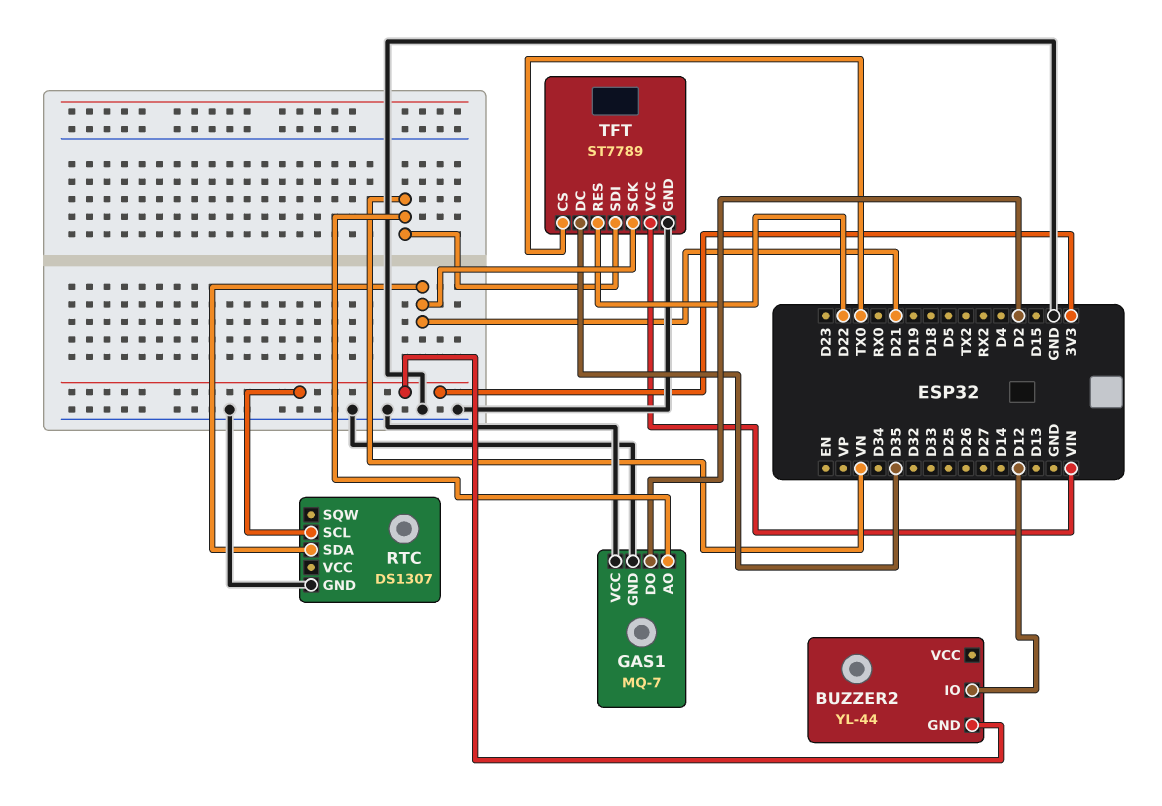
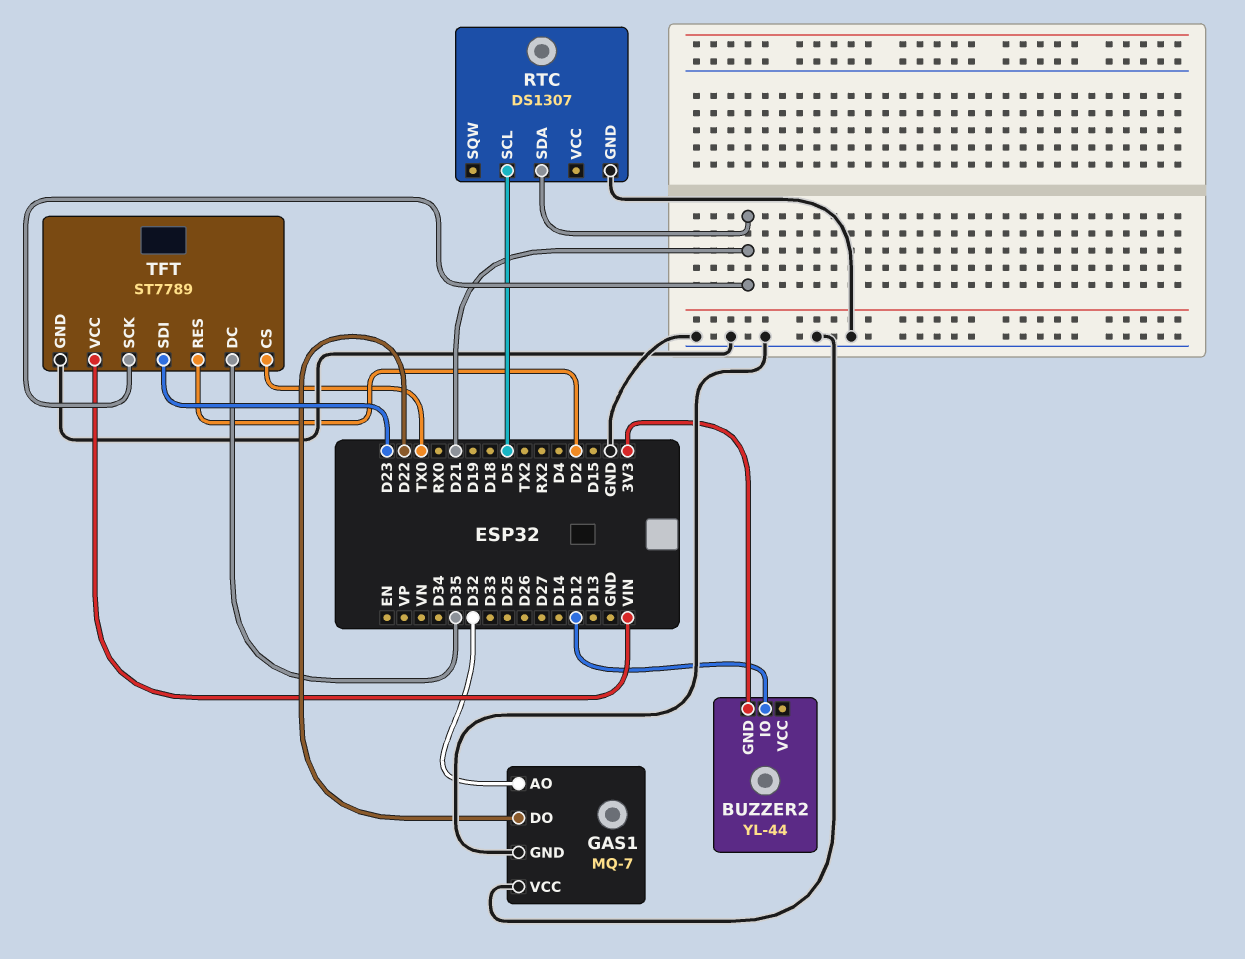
GAS1 pin AO: VN -> D32
GAS1 pin DO: D2 -> D22
RTC pin SCL: 3V3 -> D5
TFT pin RES: D22 -> D2
TFT pin SDI: VN -> D23

